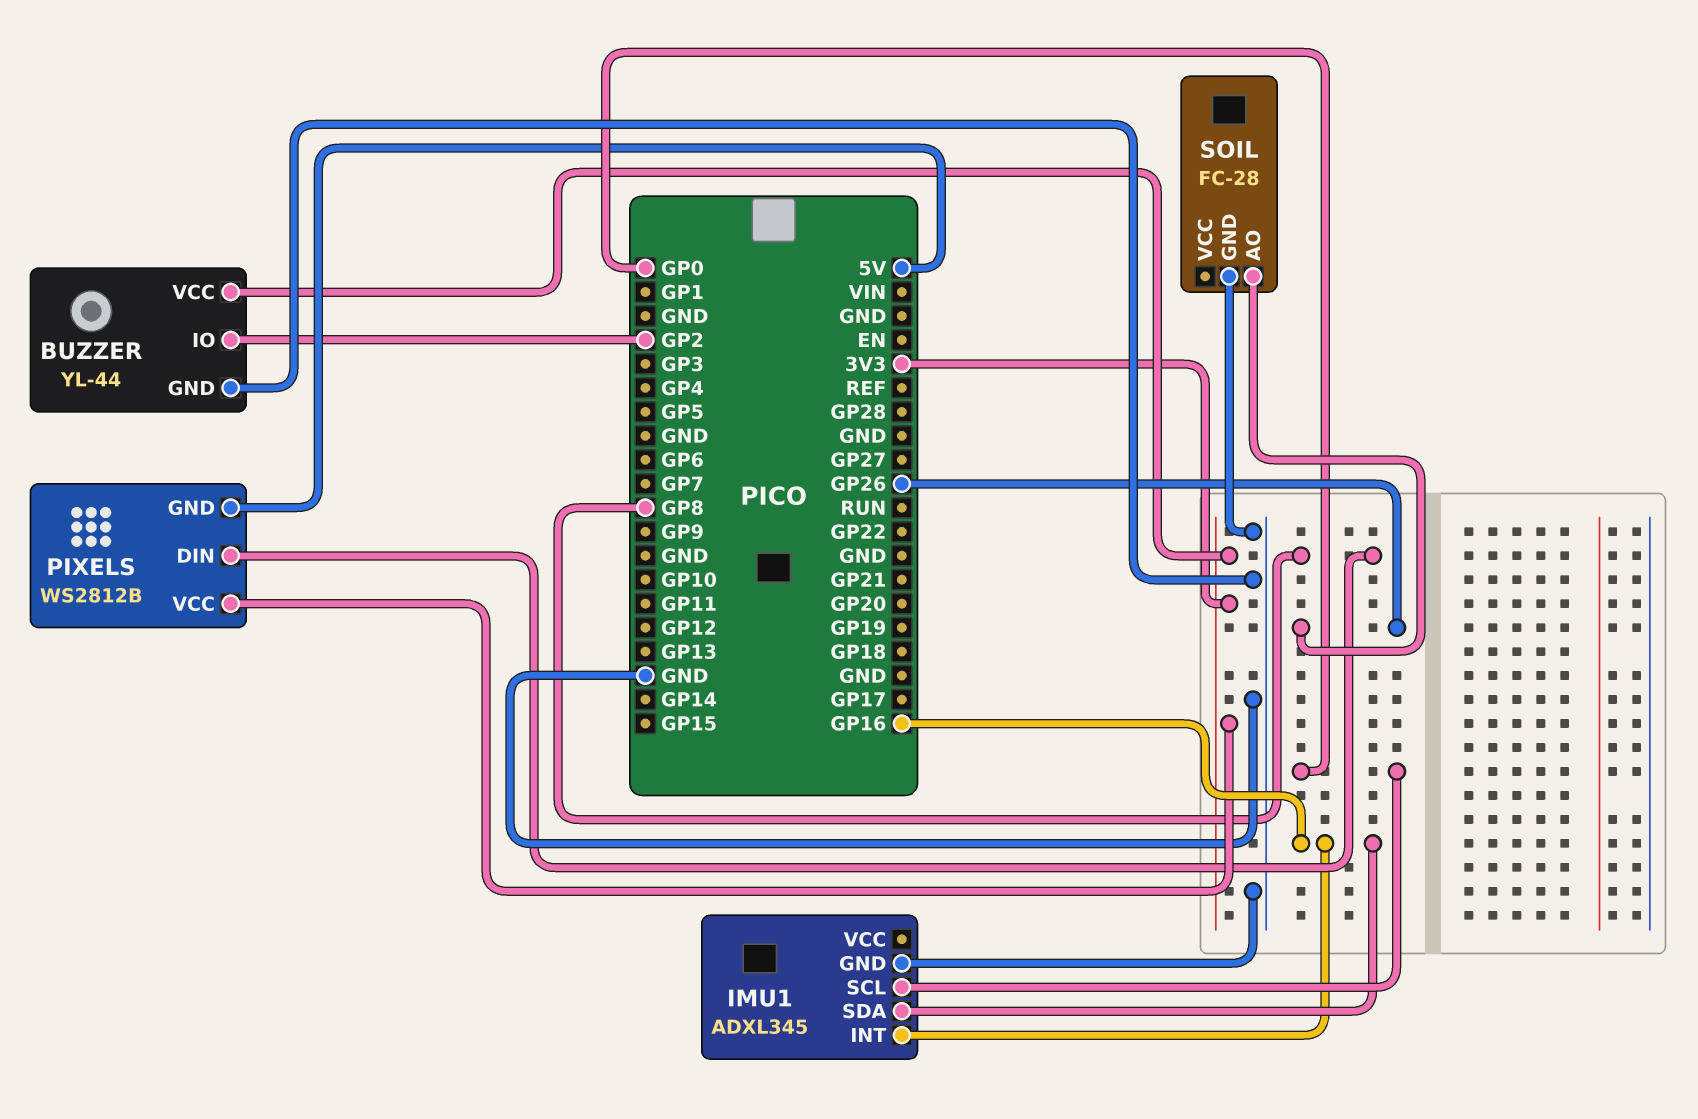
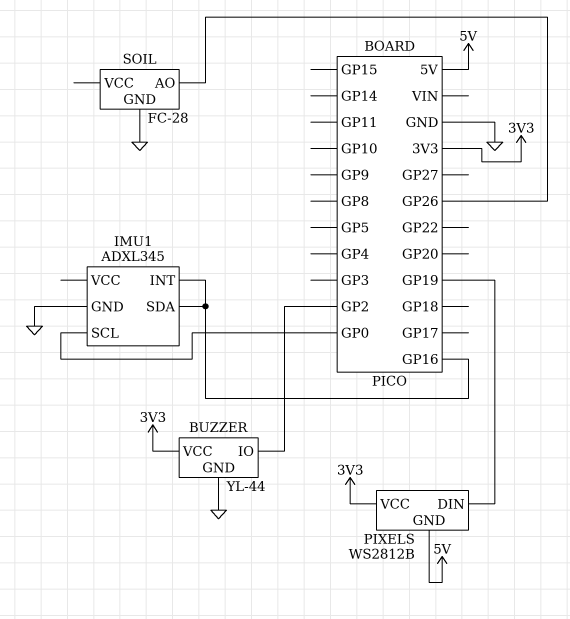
PIXELS pin DIN: GP8 -> GP19

